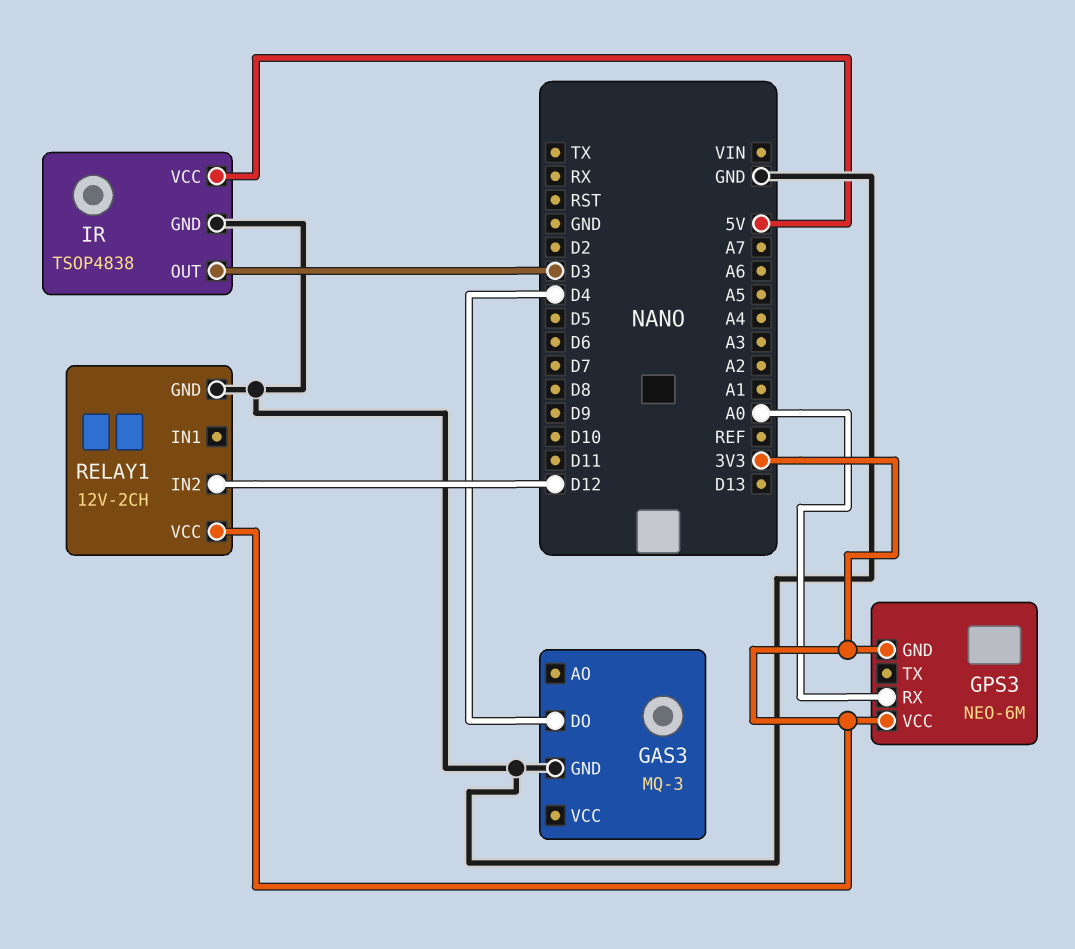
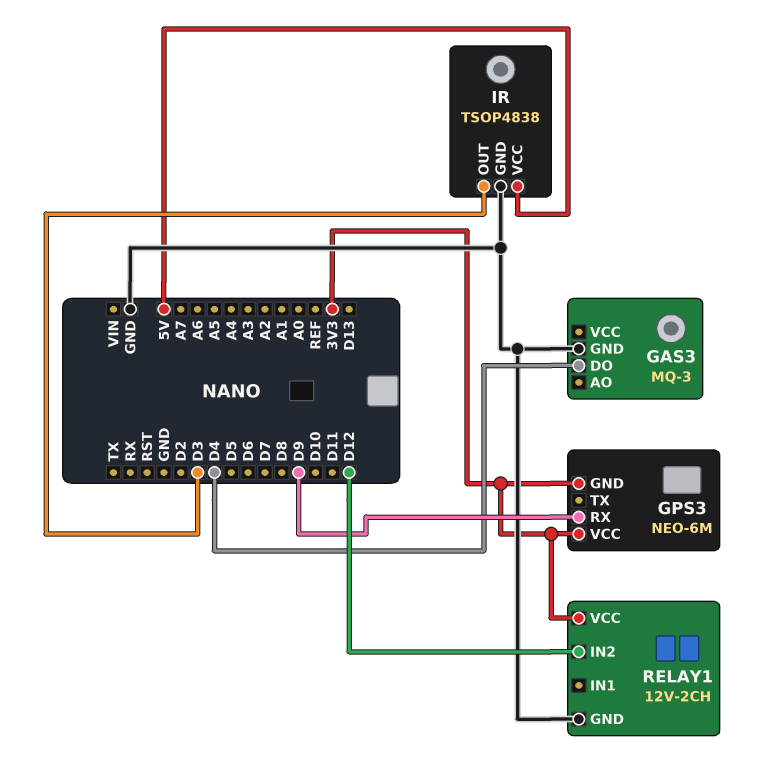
GPS3 pin RX: A0 -> D9

